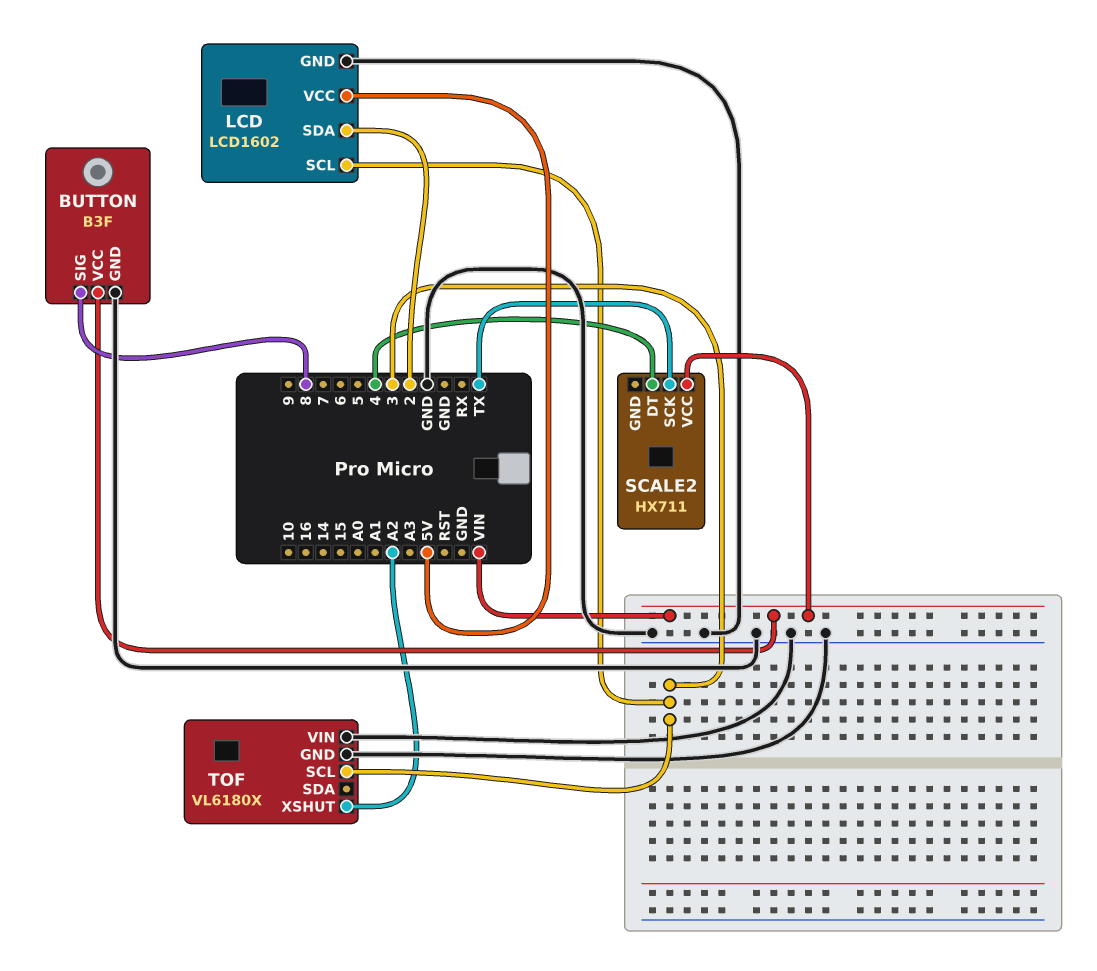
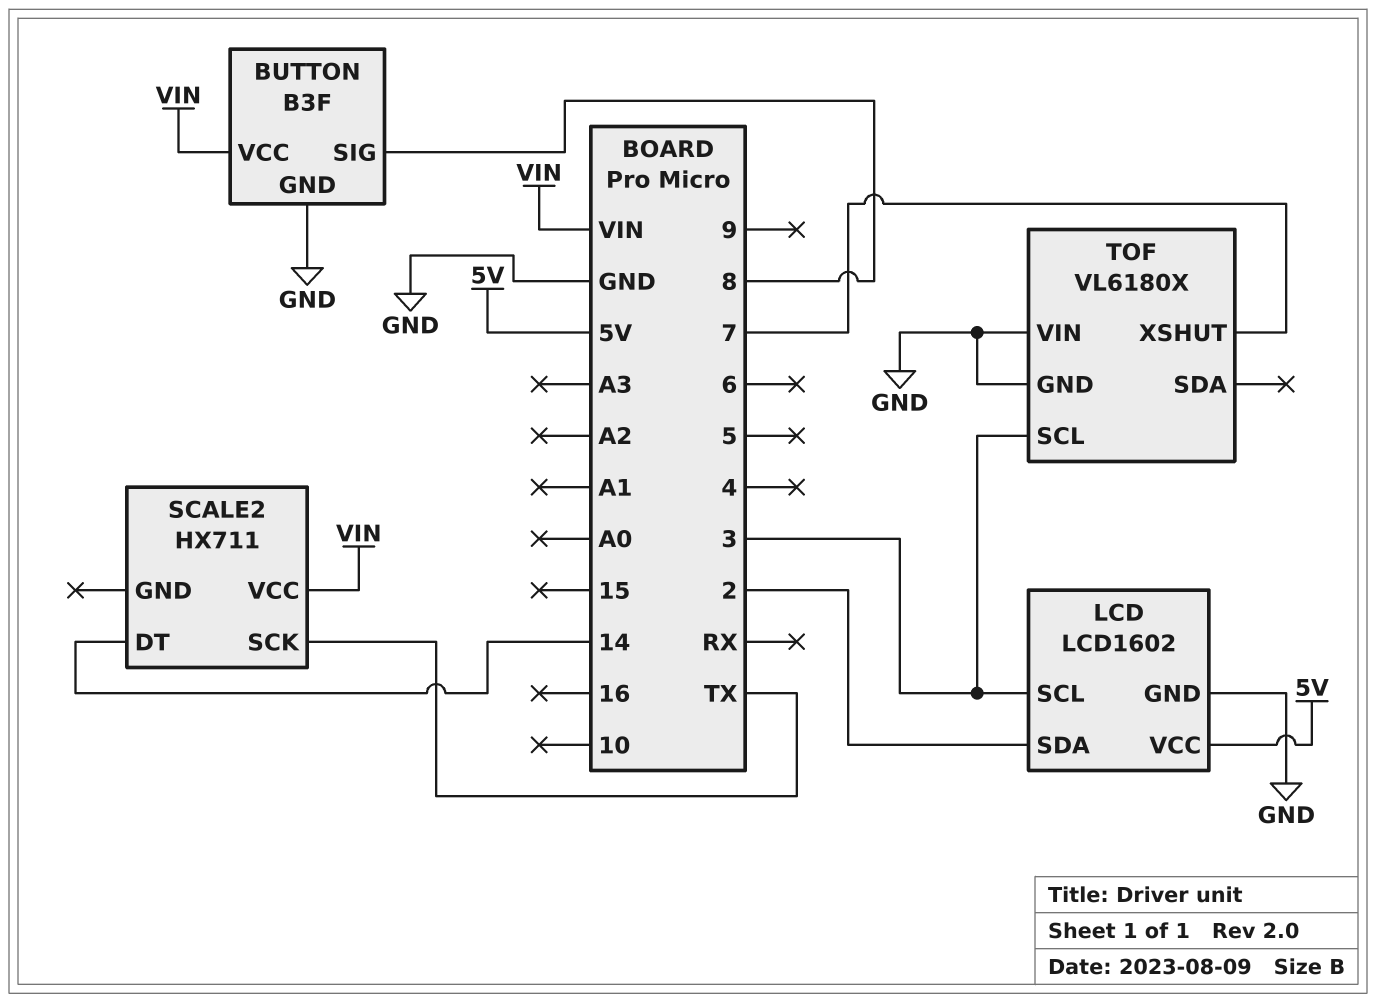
SCALE2 pin DT: 4 -> 14
TOF pin XSHUT: A2 -> 7

